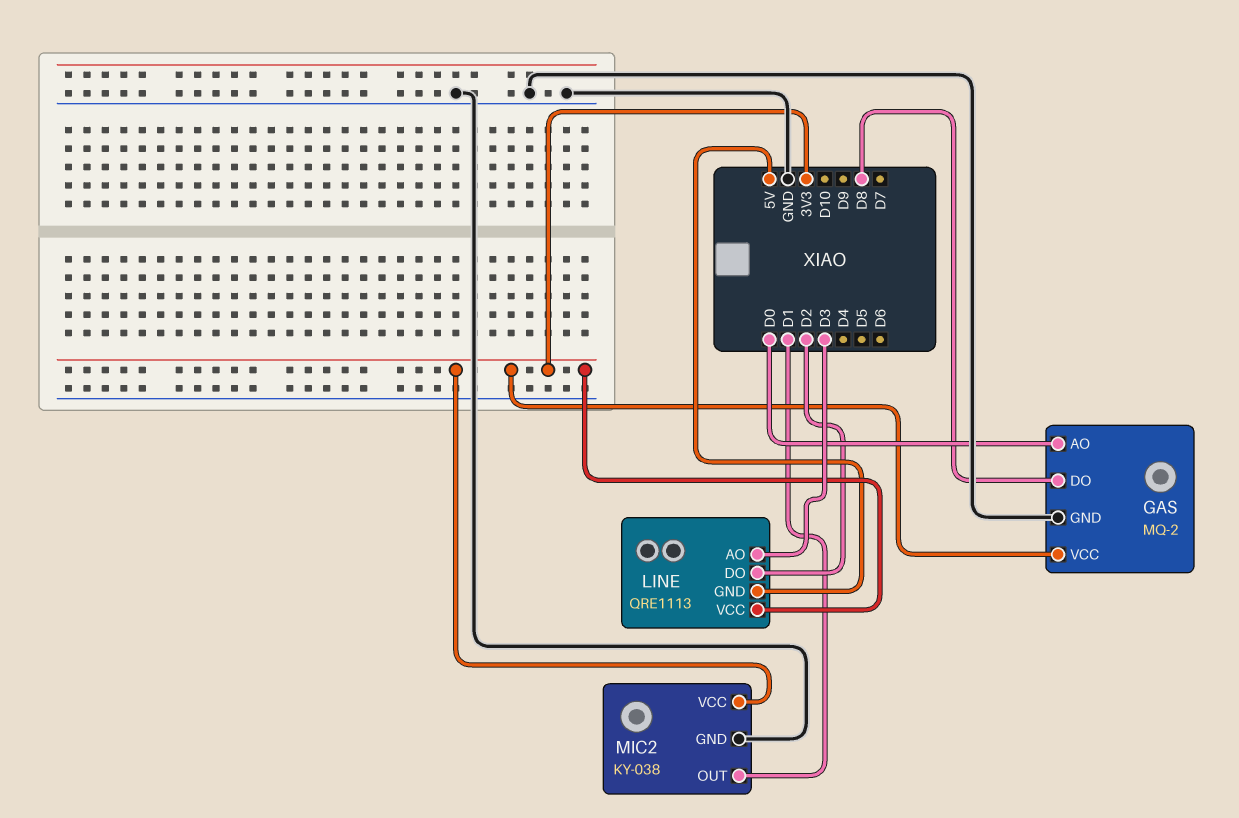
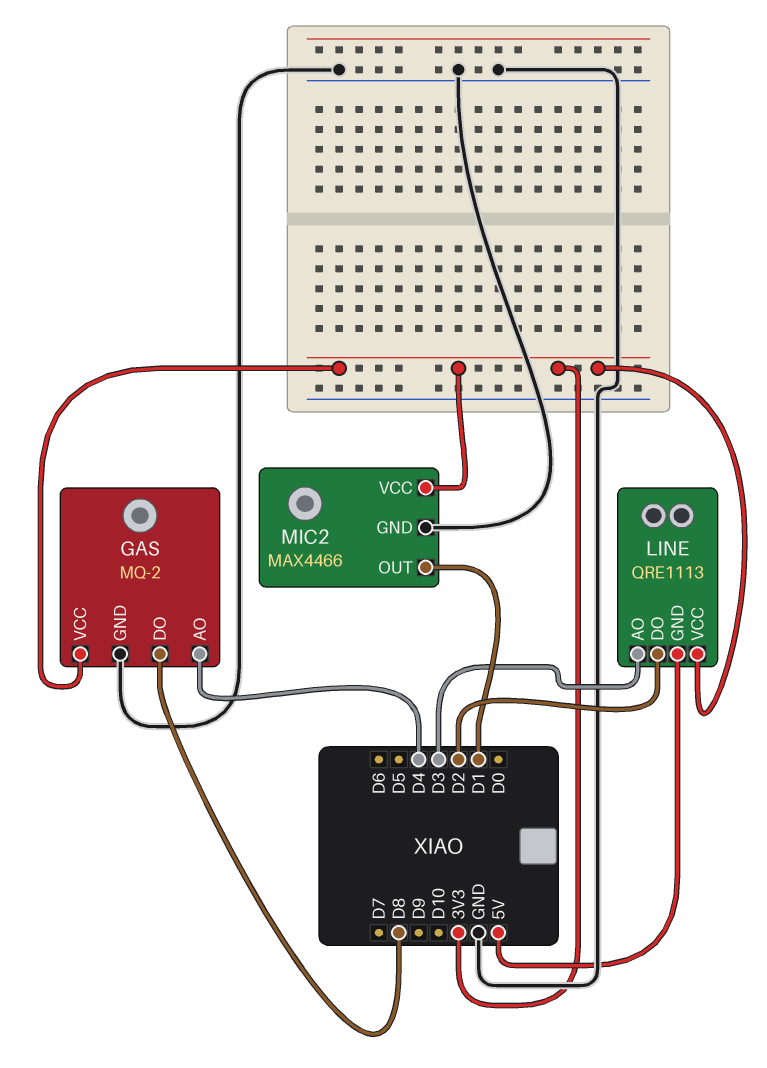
GAS pin AO: D0 -> D4
MIC2: KY-038 -> MAX4466

